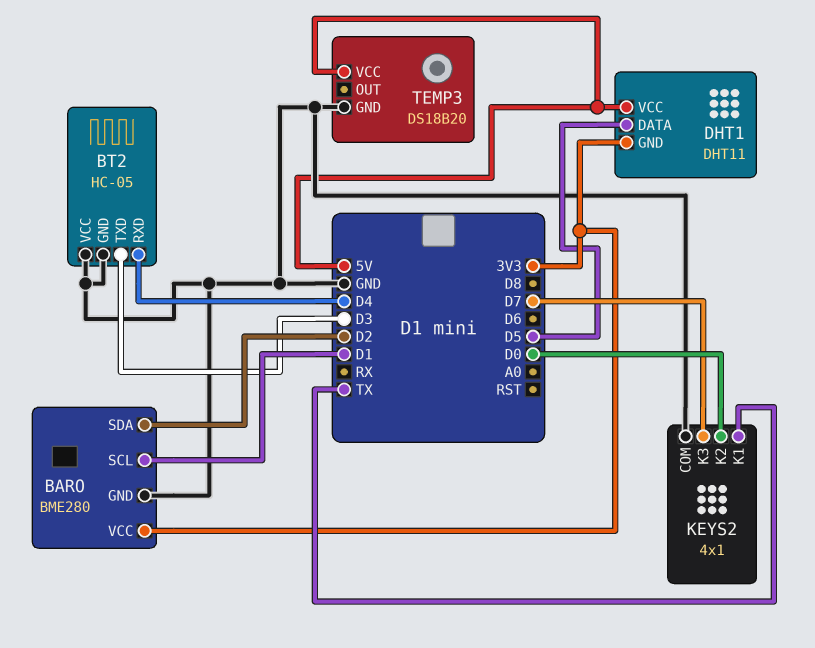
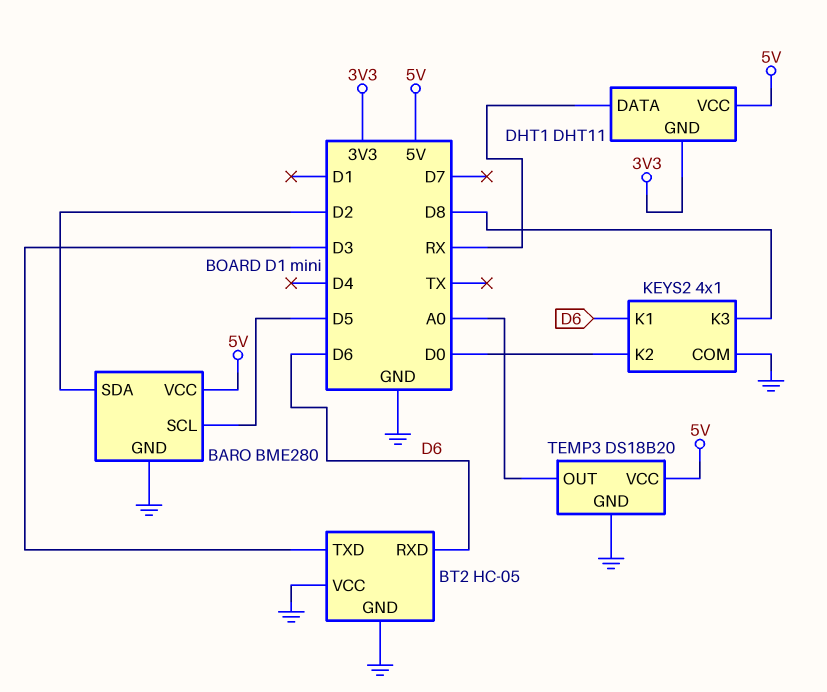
BARO pin SCL: D1 -> D5
BARO pin VCC: 3V3 -> 5V
BT2 pin RXD: D4 -> D6
DHT1 pin DATA: D5 -> RX
KEYS2 pin K1: TX -> D6
KEYS2 pin K3: D7 -> D8
TEMP3 pin OUT: none -> A0

